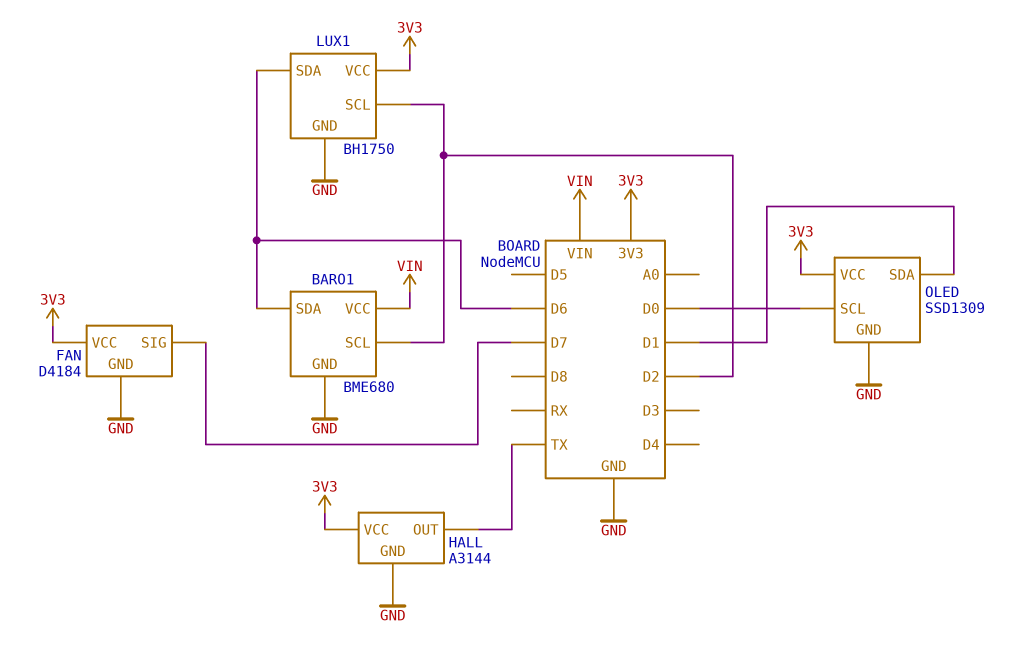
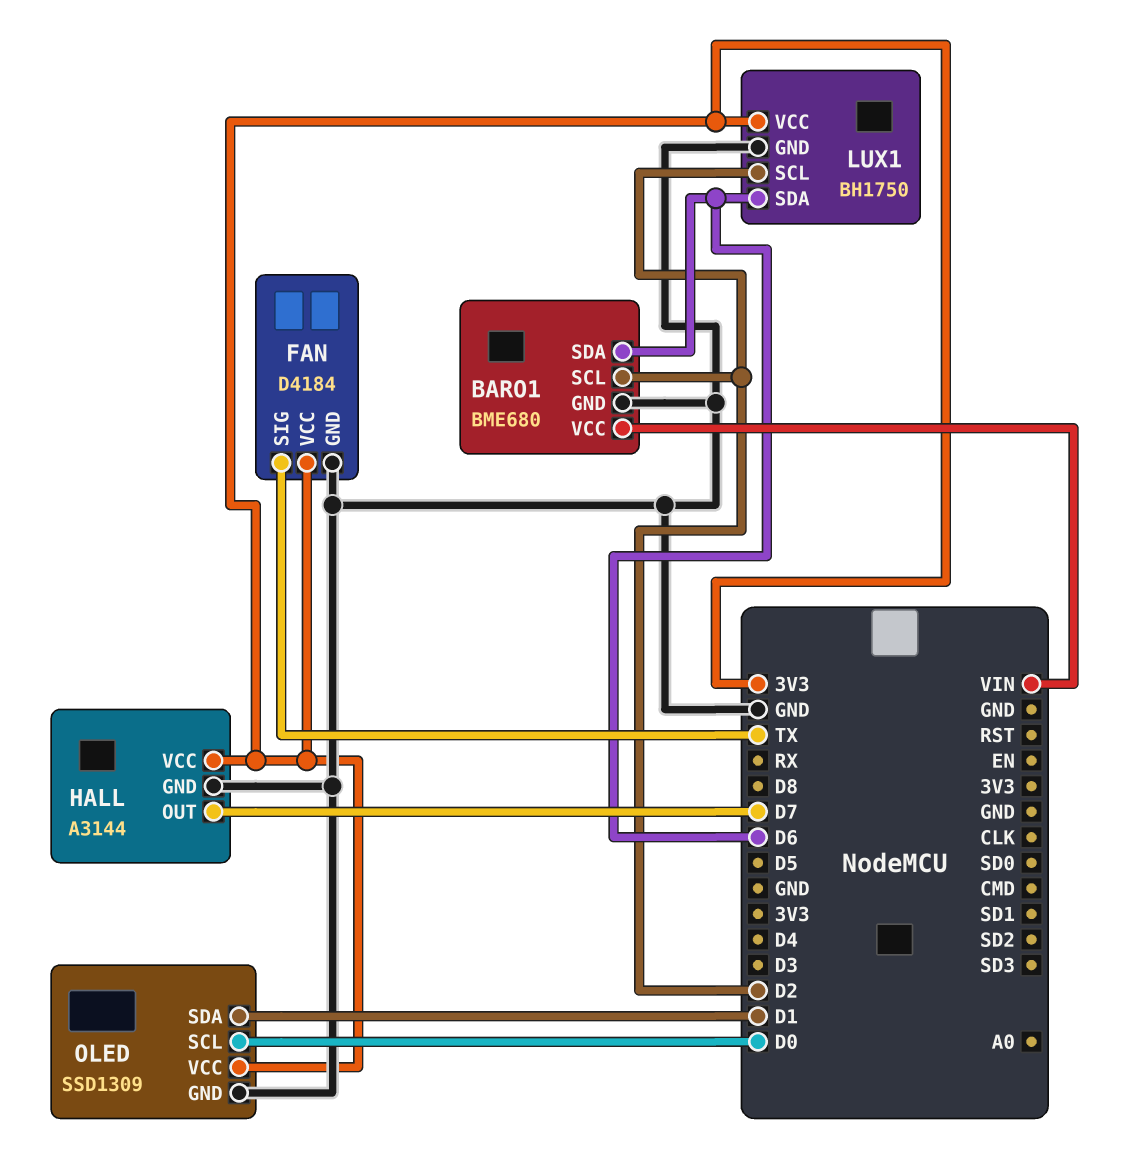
FAN pin SIG: D7 -> TX
HALL pin OUT: TX -> D7

